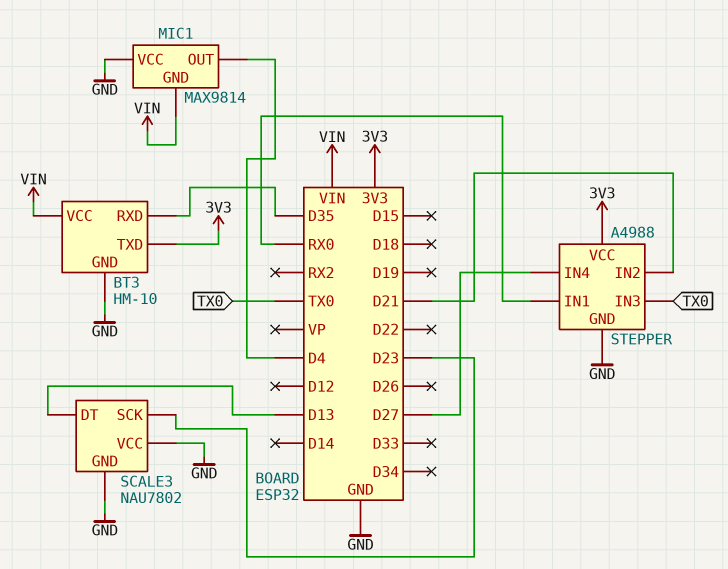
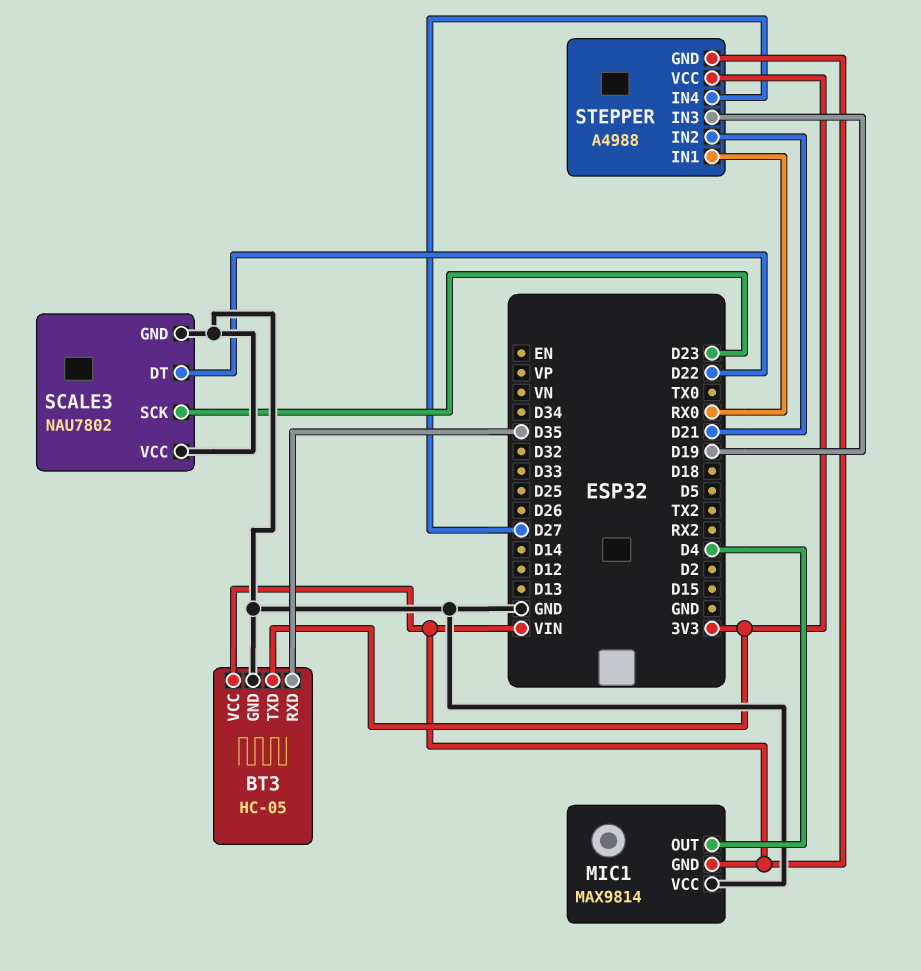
BT3: HM-10 -> HC-05
SCALE3 pin DT: D13 -> D22
STEPPER pin GND: GND -> VIN
STEPPER pin IN3: TX0 -> D19

